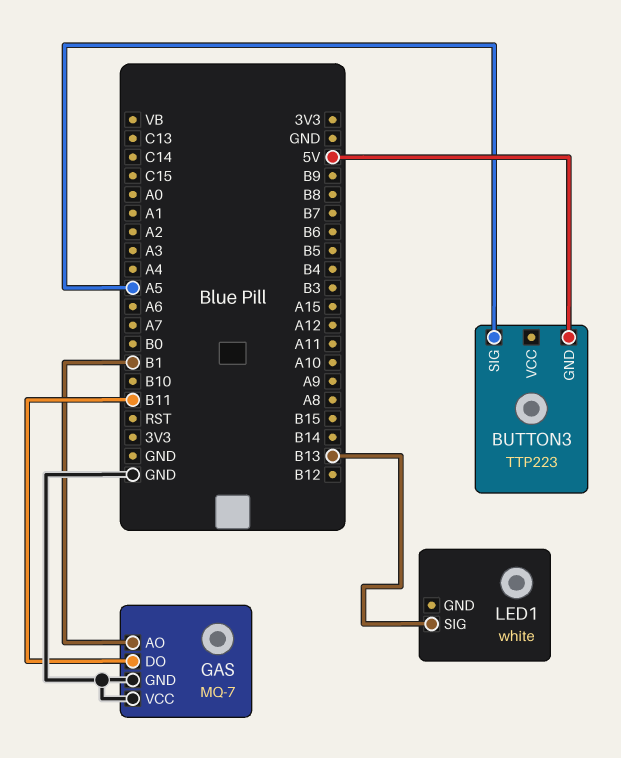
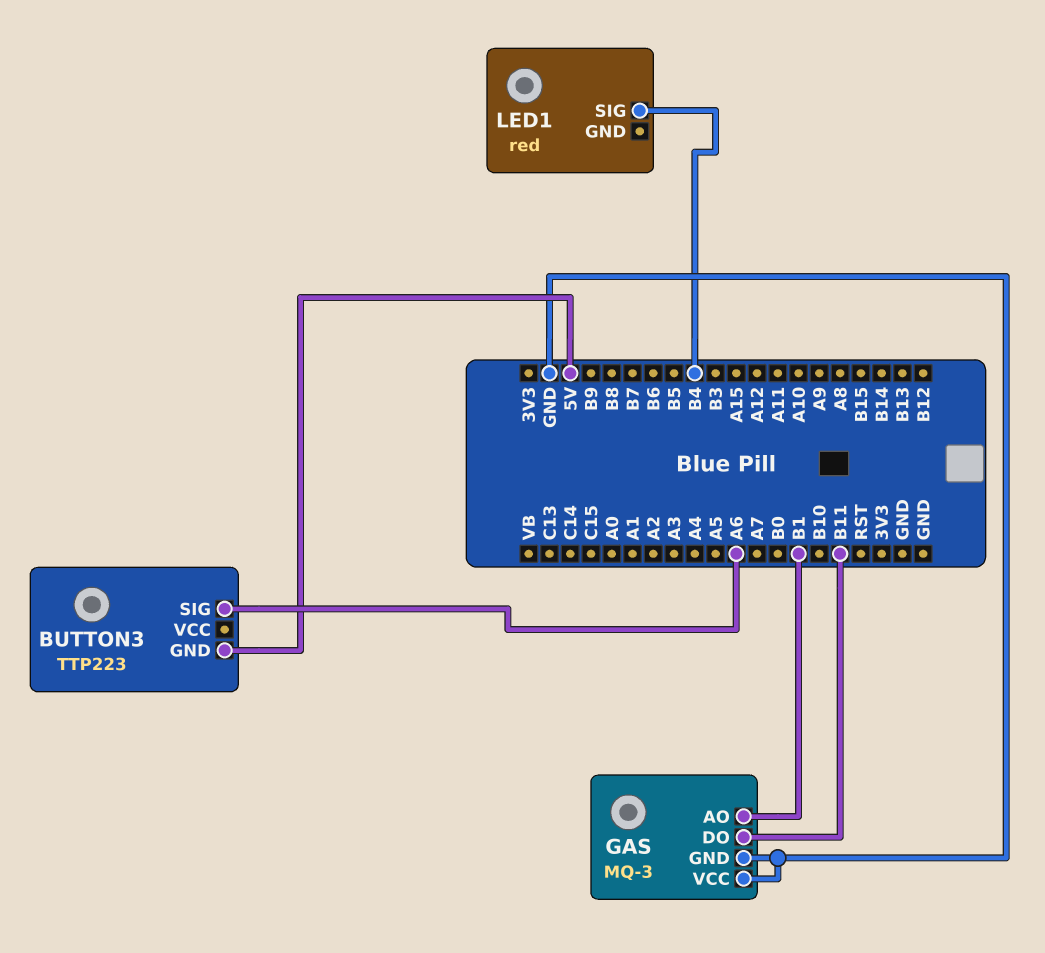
BUTTON3 pin SIG: A5 -> A6
GAS: MQ-7 -> MQ-3
LED1: white -> red
LED1 pin SIG: B13 -> B4

